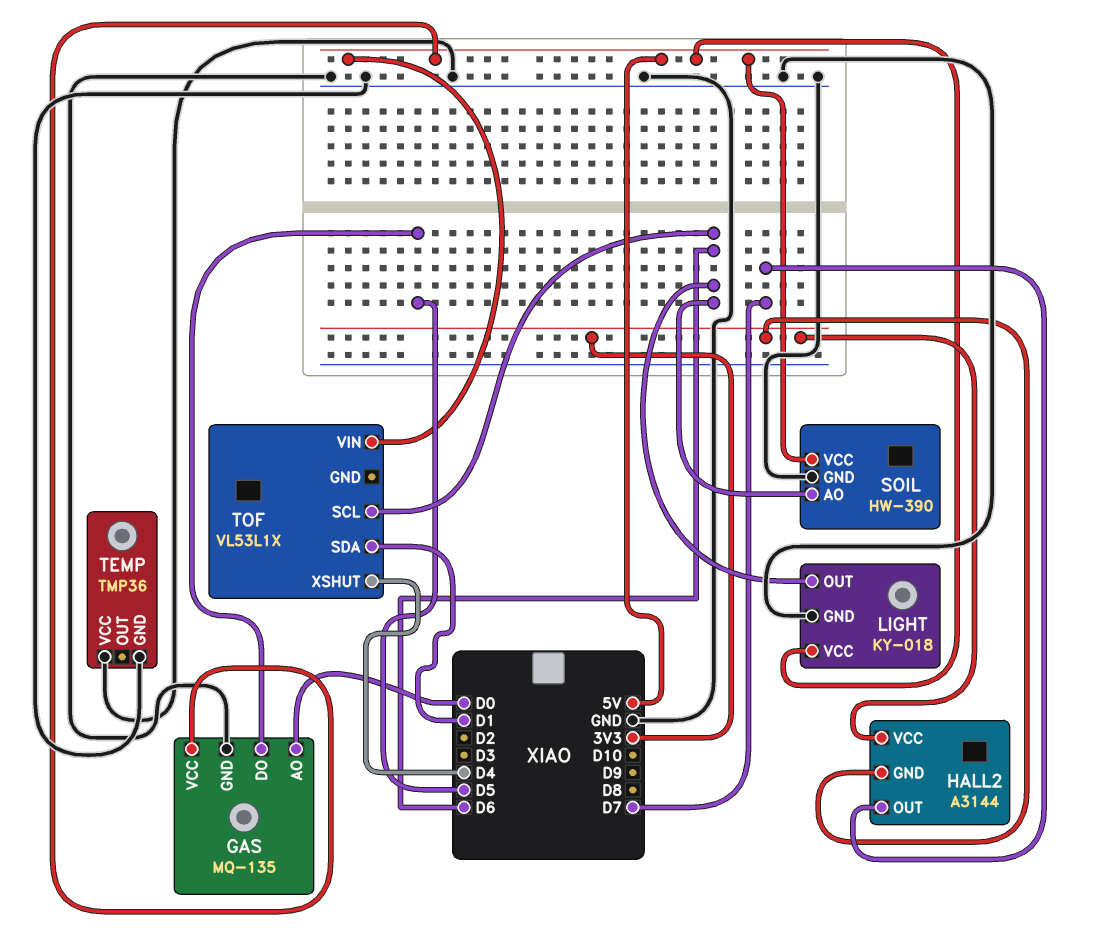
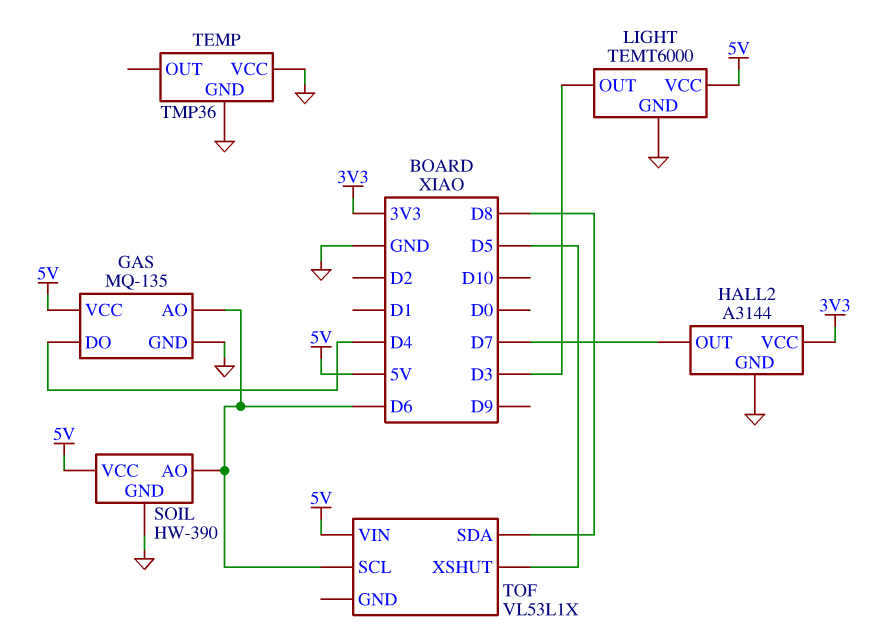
GAS pin AO: D0 -> D6
GAS pin DO: D5 -> D4
HALL2 pin GND: 3V3 -> GND
LIGHT: KY-018 -> TEMT6000
LIGHT pin OUT: D6 -> D3
TOF pin SDA: D1 -> D8
TOF pin XSHUT: D4 -> D5

